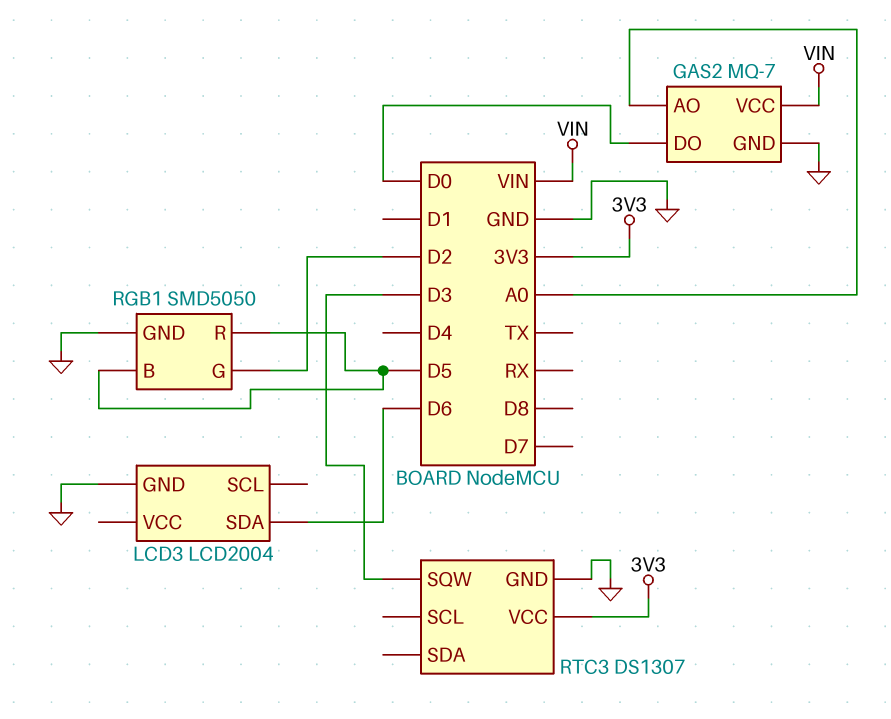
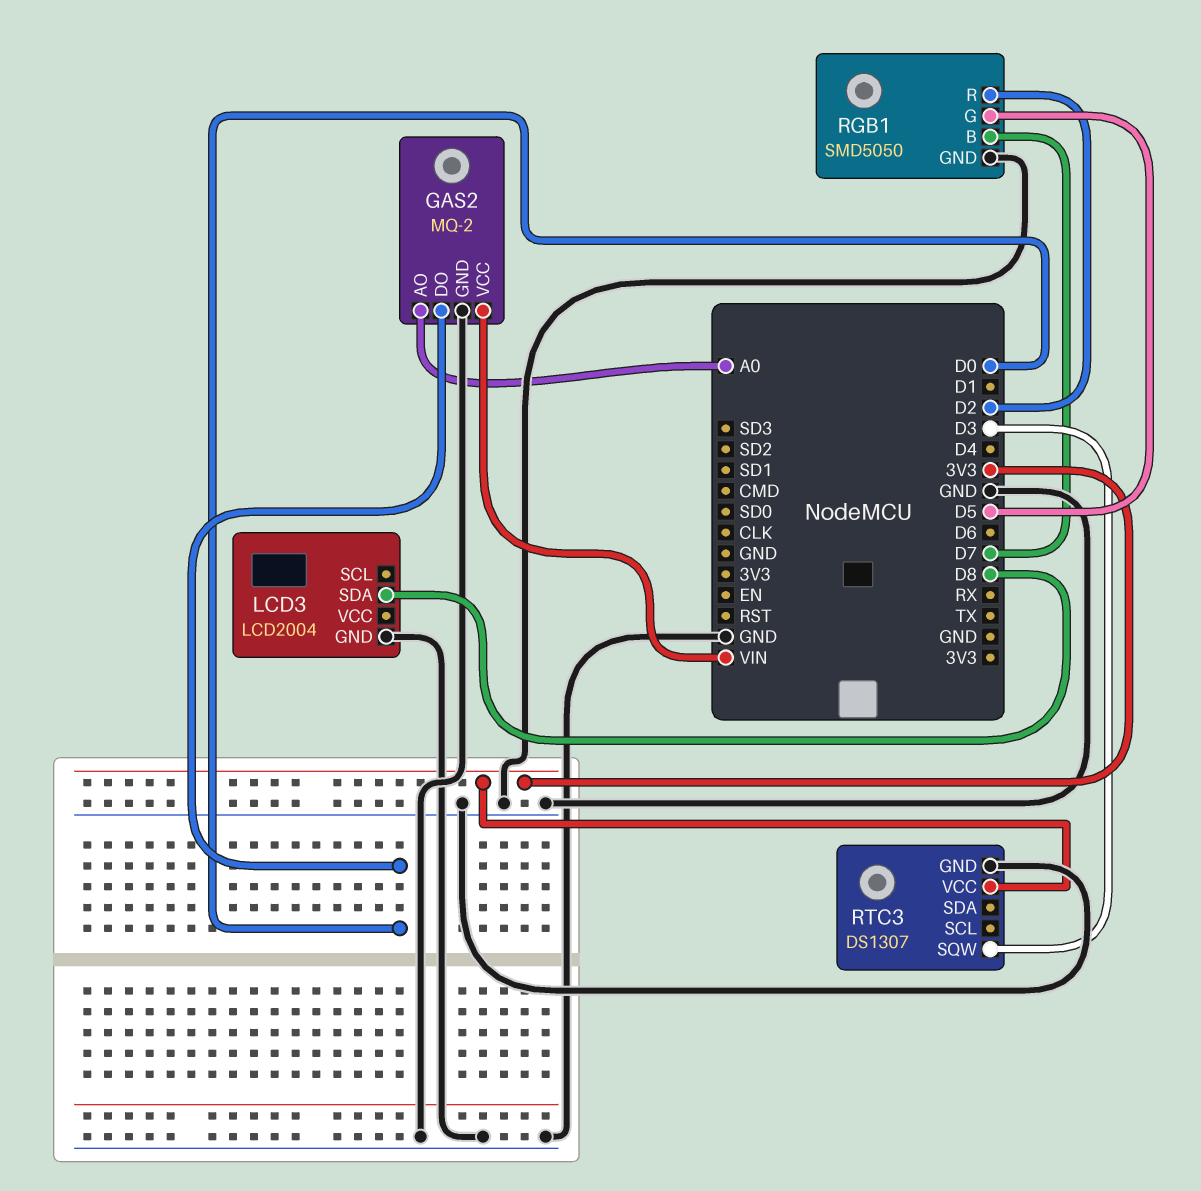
GAS2: MQ-7 -> MQ-2
LCD3 pin SDA: D6 -> D8
RGB1 pin B: D5 -> D7
RGB1 pin G: D2 -> D5
RGB1 pin R: D5 -> D2

